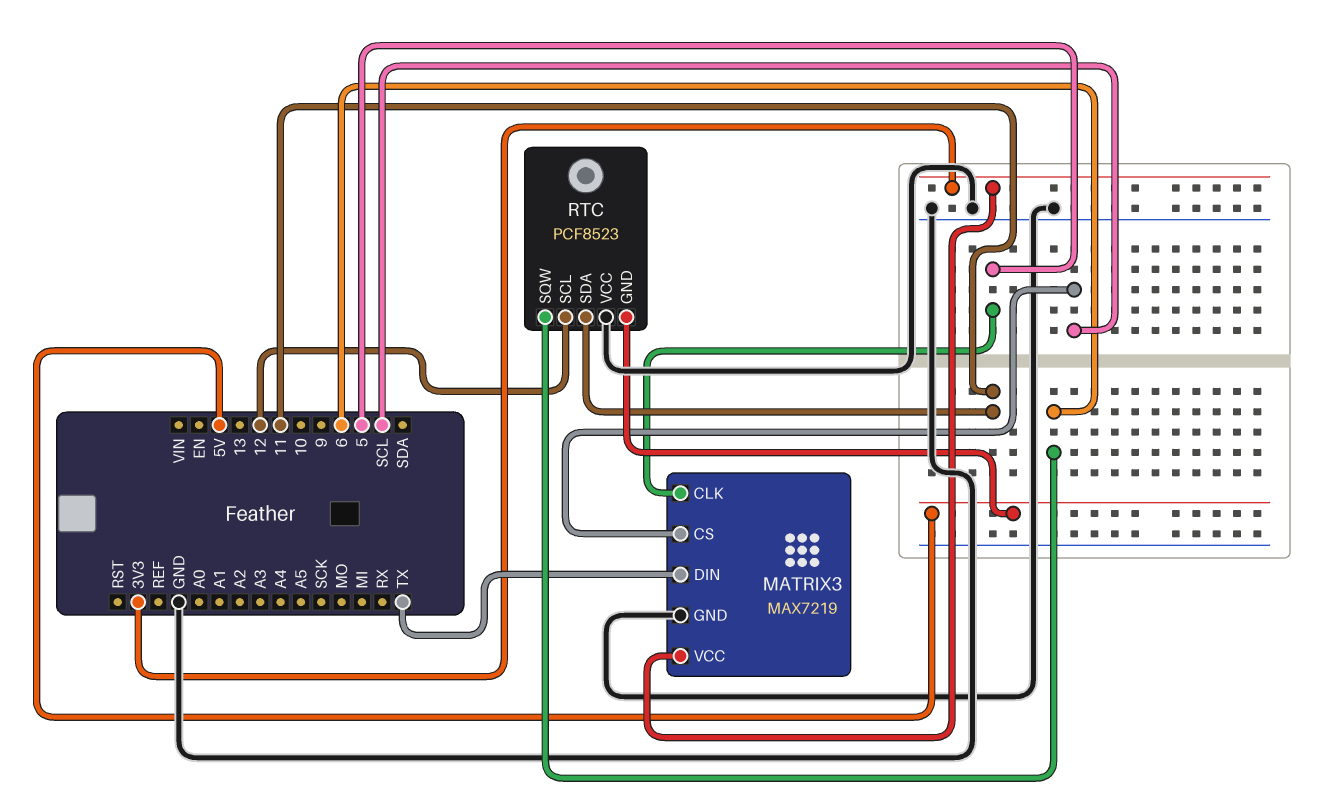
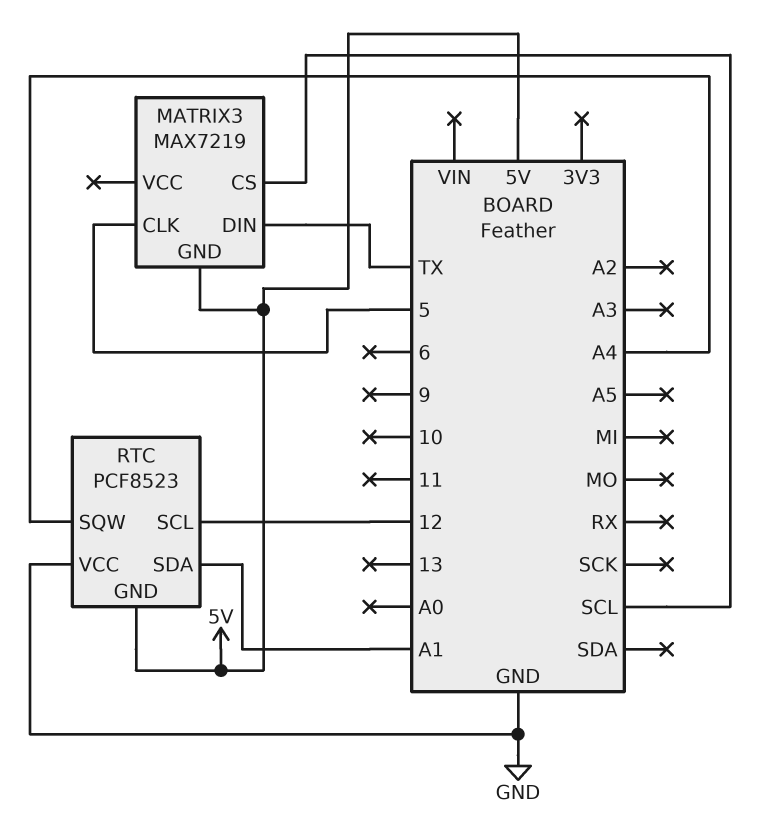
MATRIX3 pin GND: GND -> 5V
MATRIX3 pin VCC: 3V3 -> none
RTC pin SDA: 11 -> A1
RTC pin SQW: 6 -> A4

